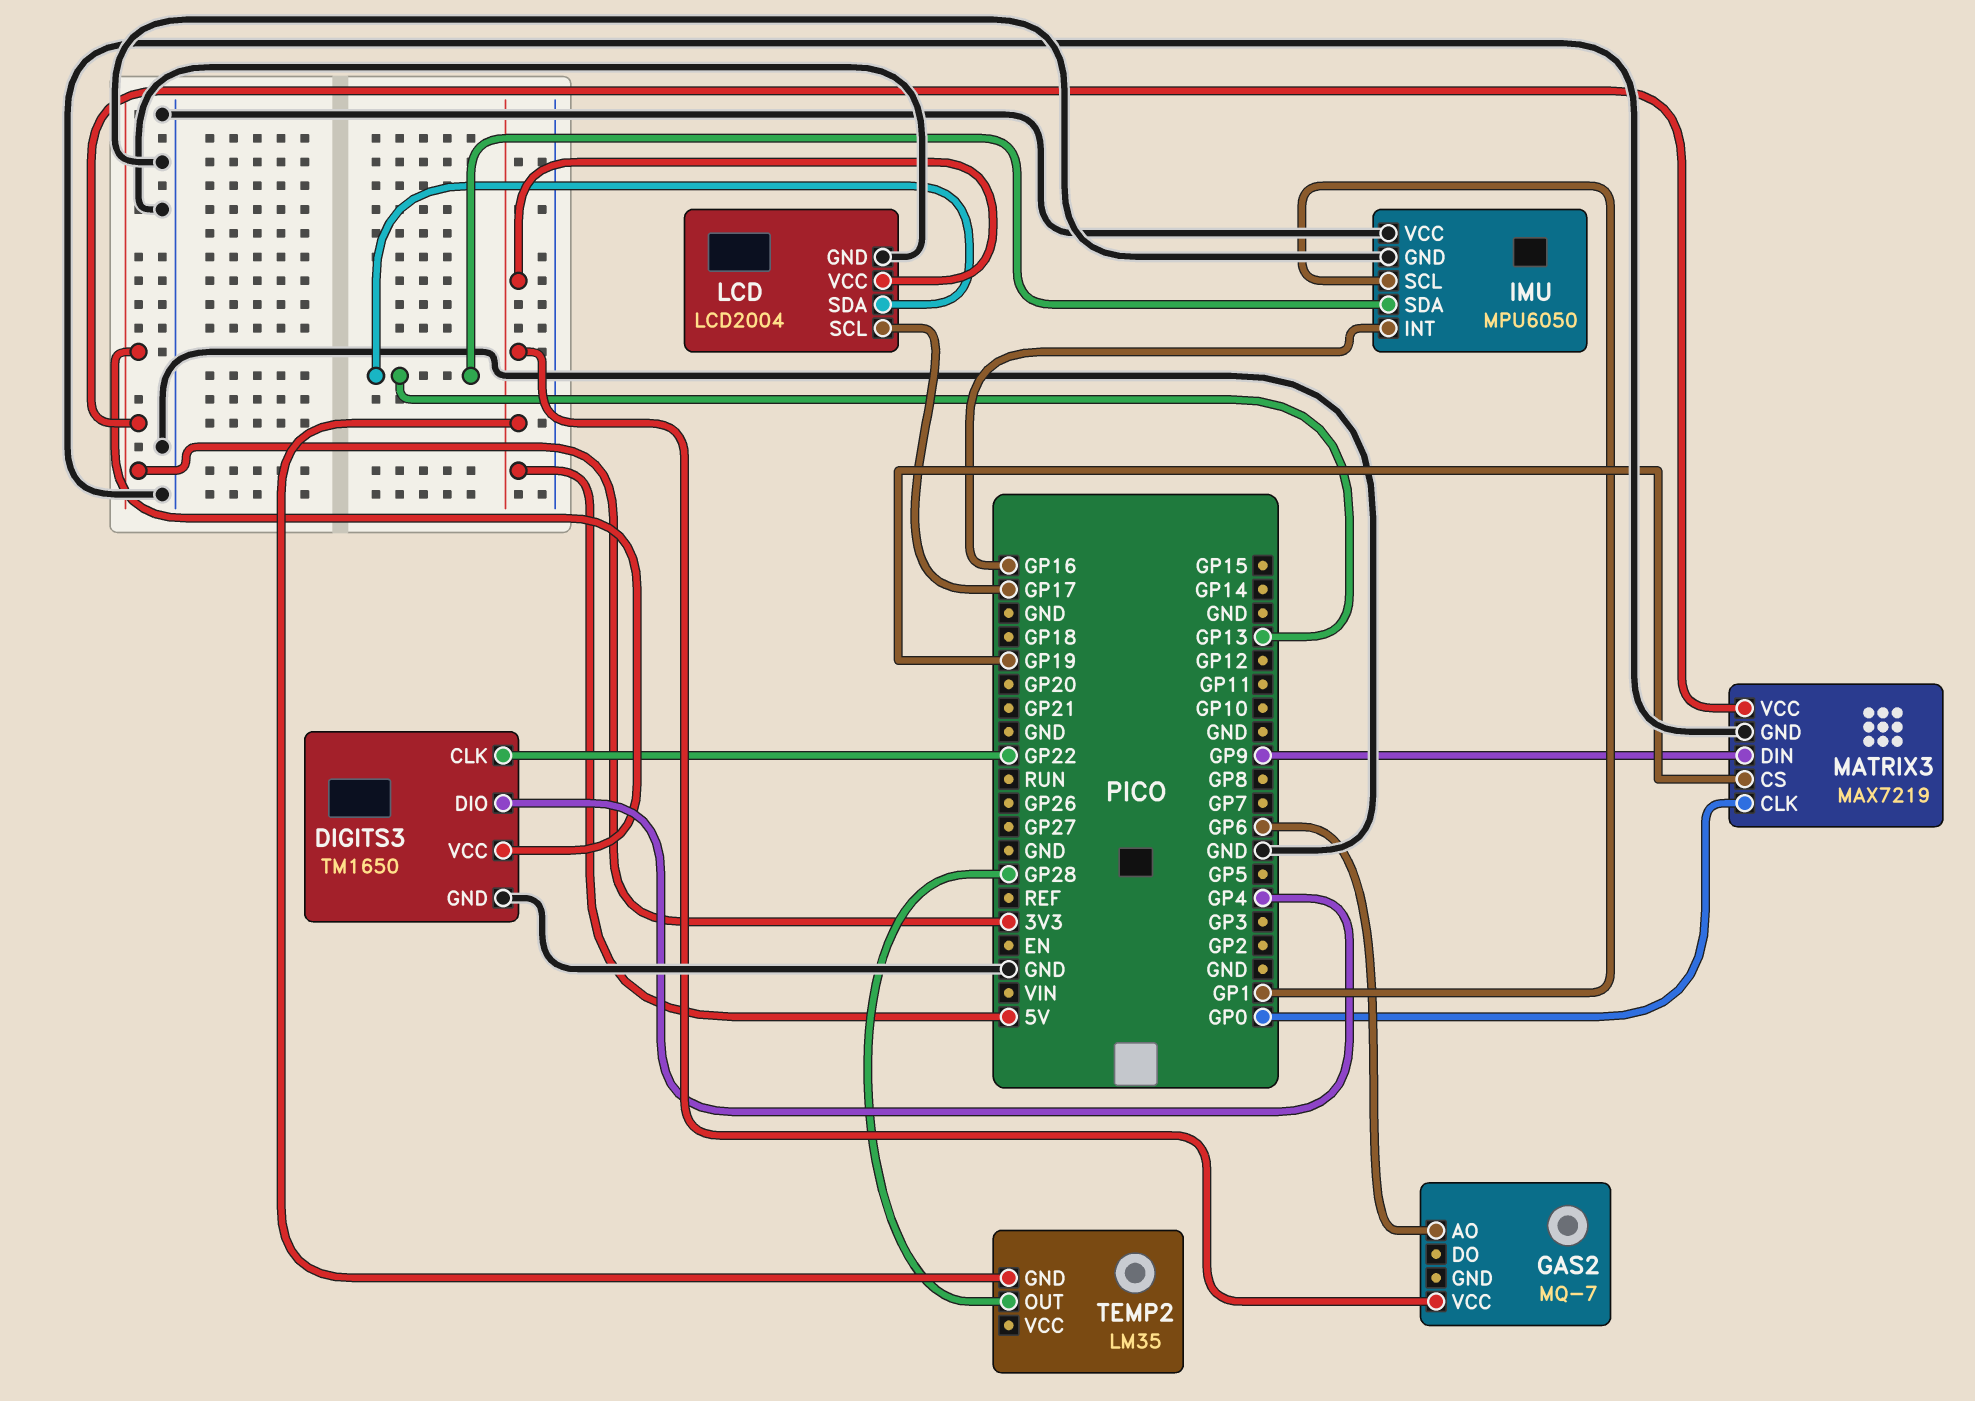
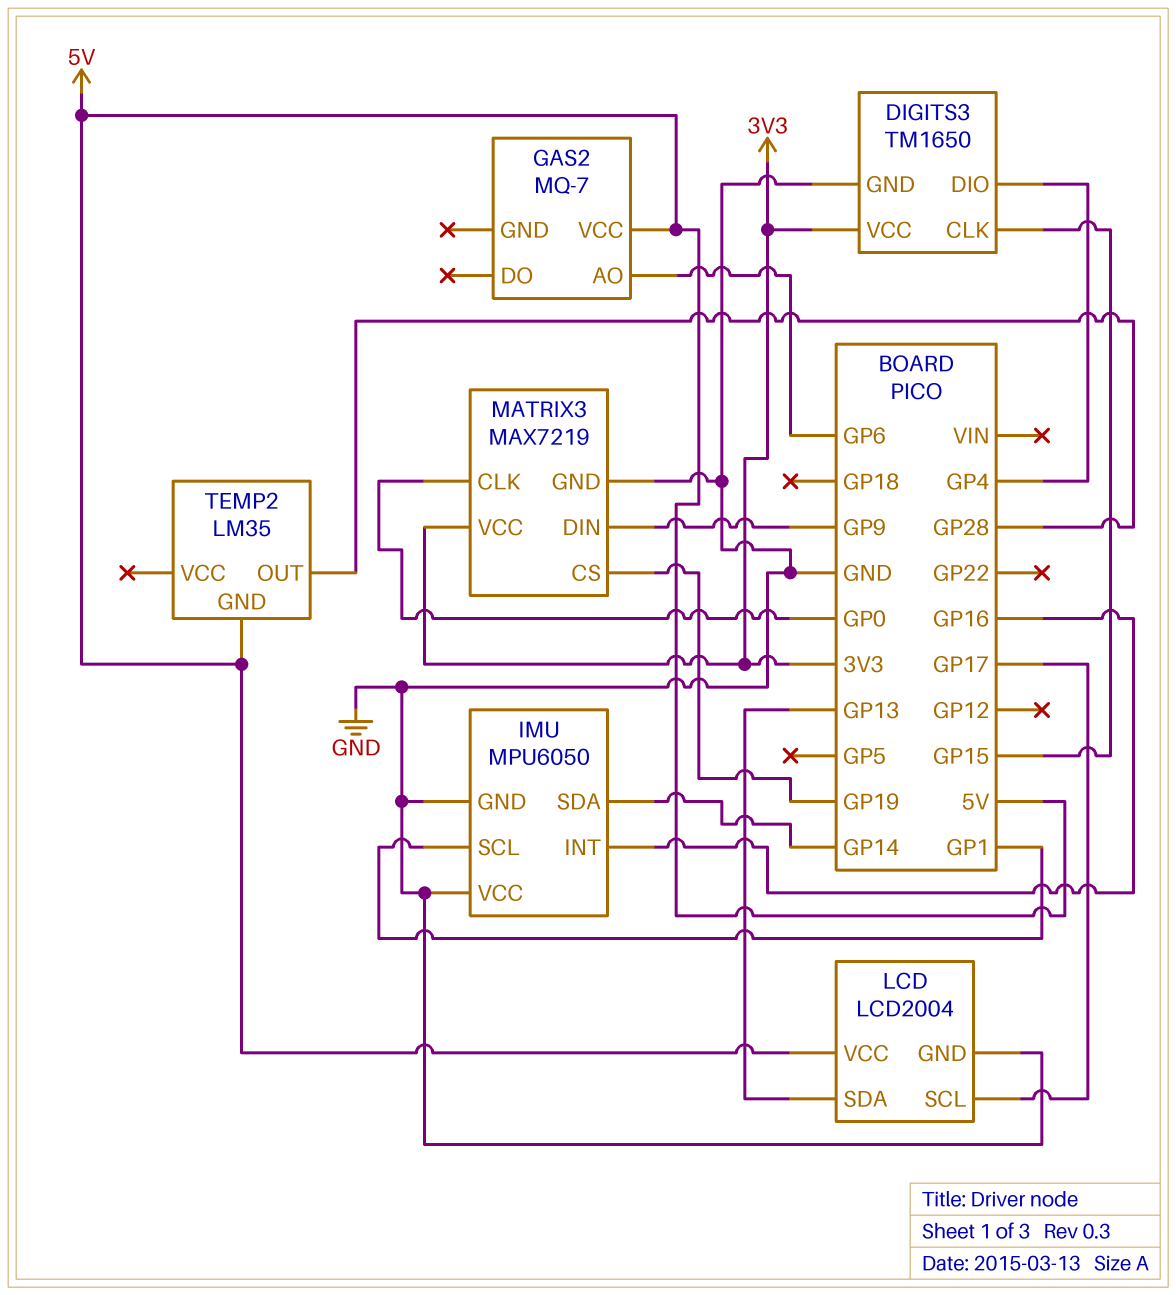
DIGITS3 pin CLK: GP22 -> GP15
IMU pin SDA: GP13 -> GP14

